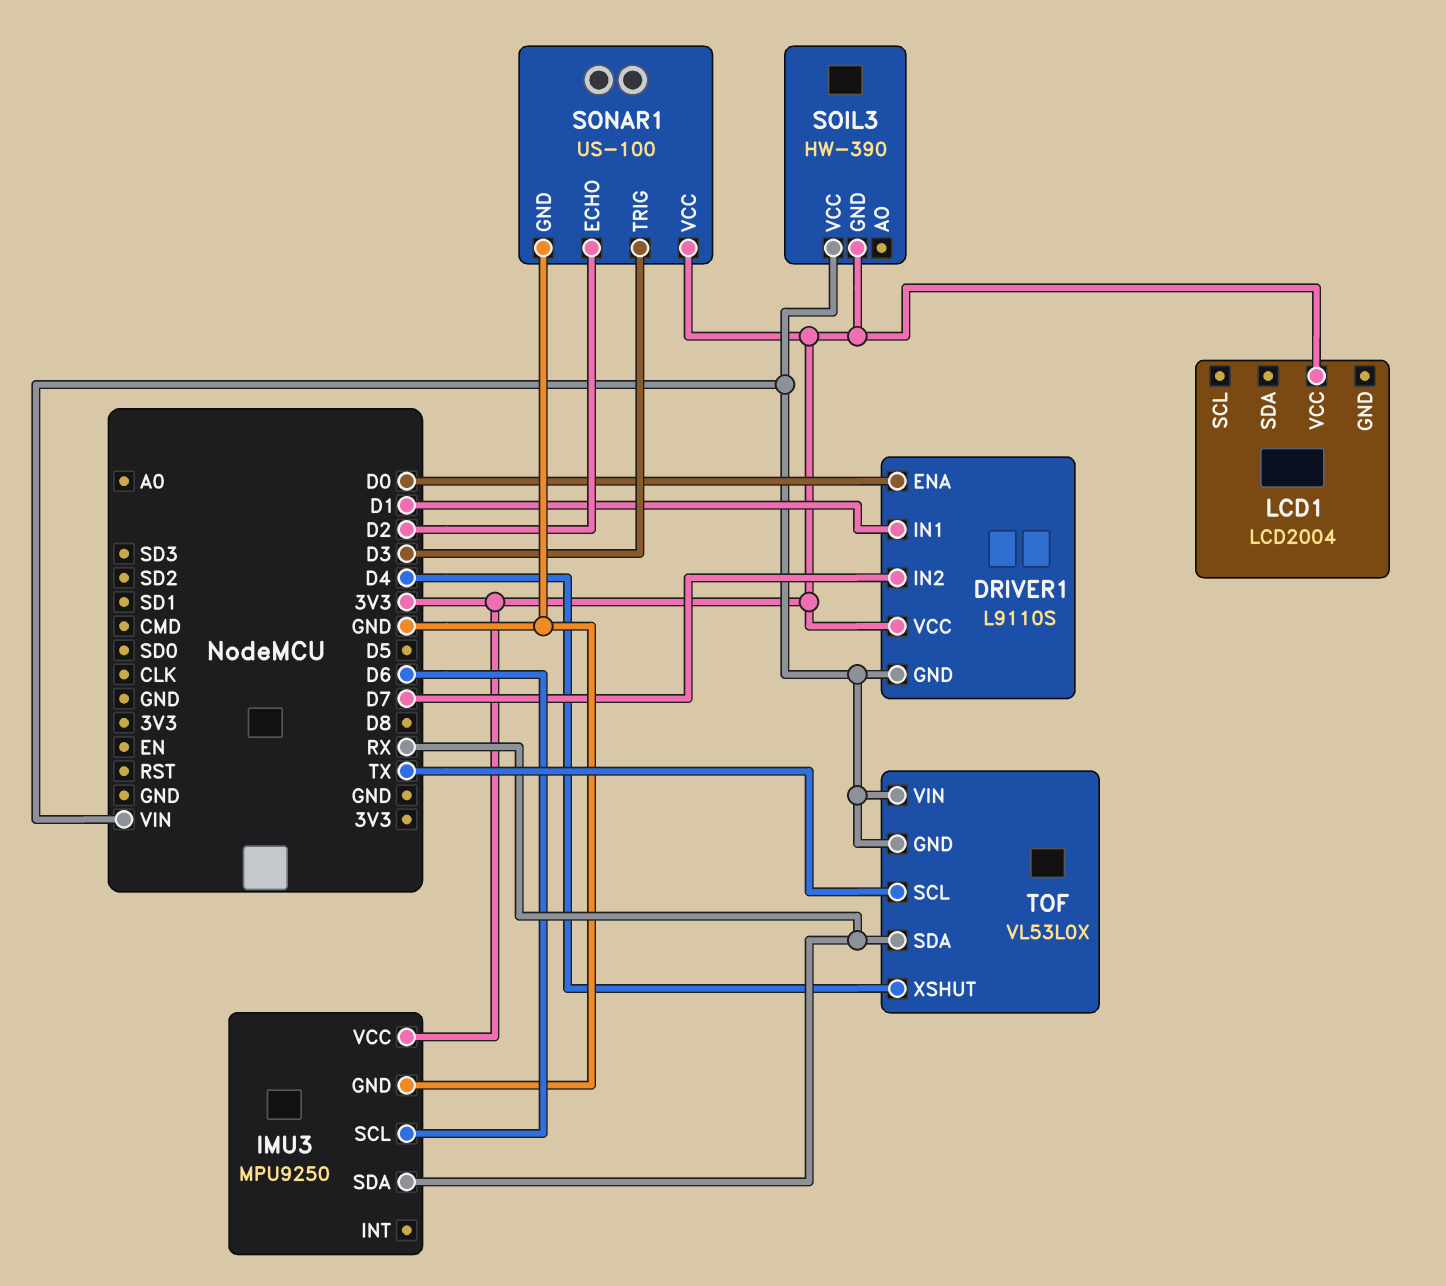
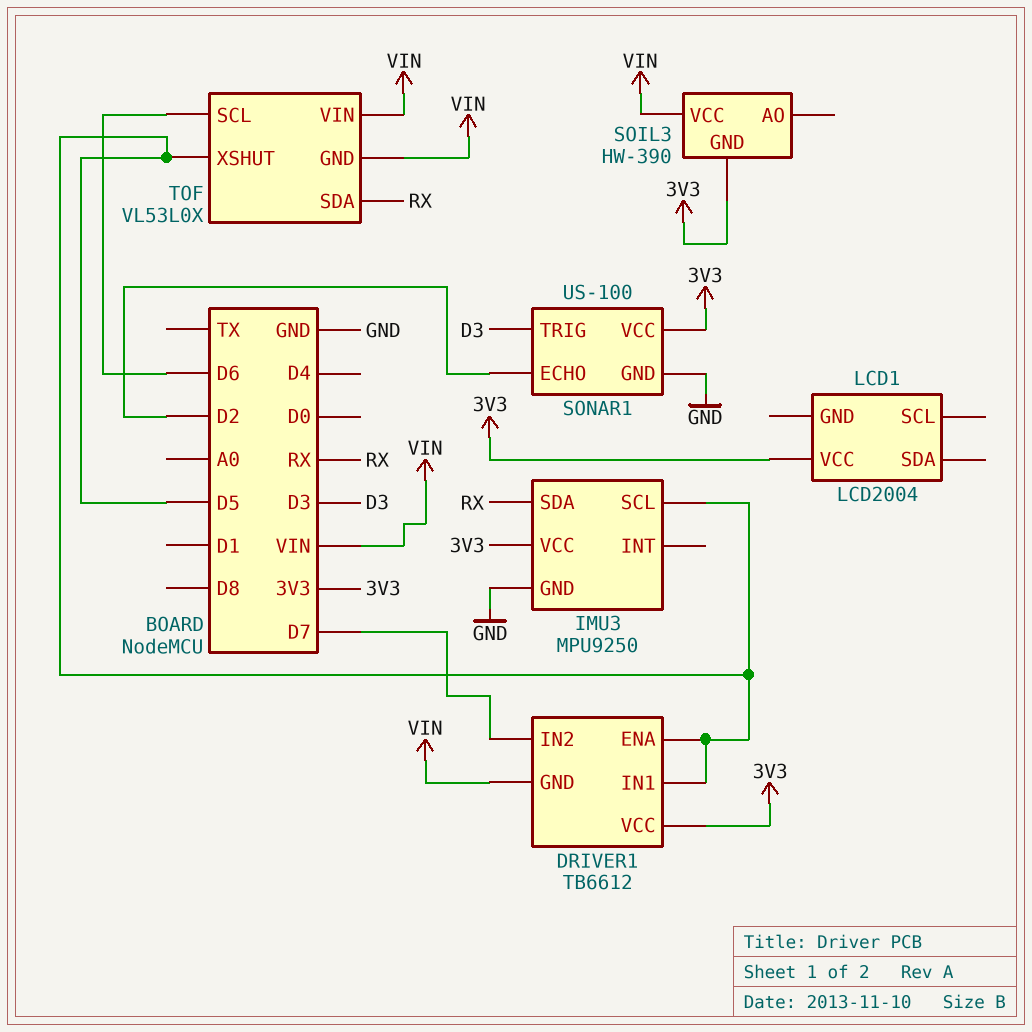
DRIVER1: L9110S -> TB6612
DRIVER1 pin ENA: D0 -> D5
DRIVER1 pin IN1: D1 -> D5
IMU3 pin SCL: D6 -> D5
TOF pin SCL: TX -> D6
TOF pin XSHUT: D4 -> D5

